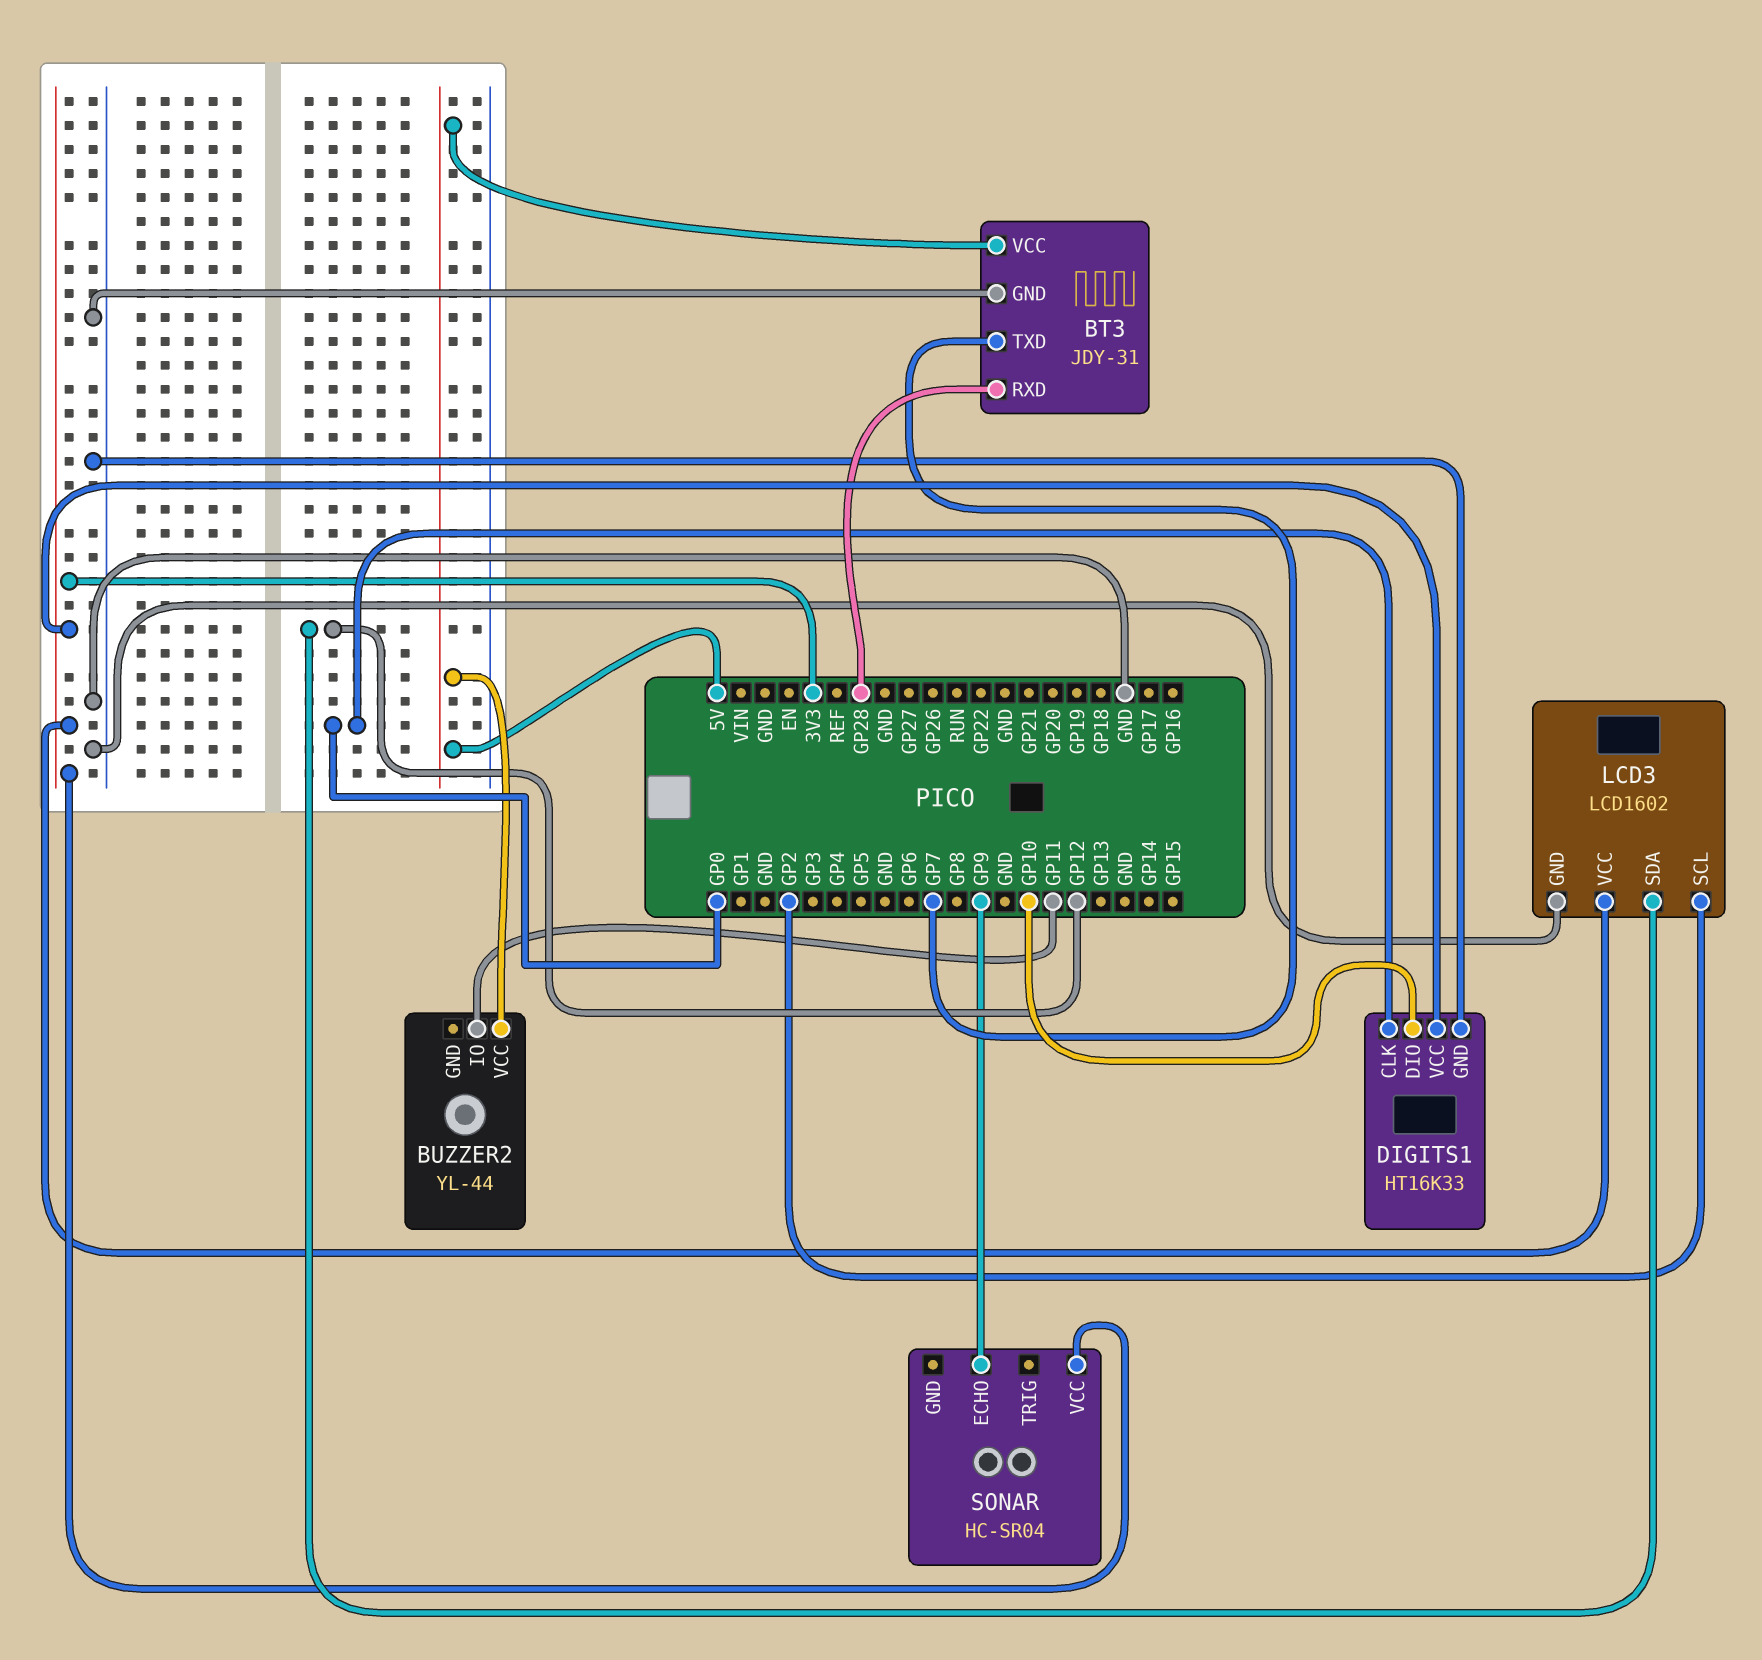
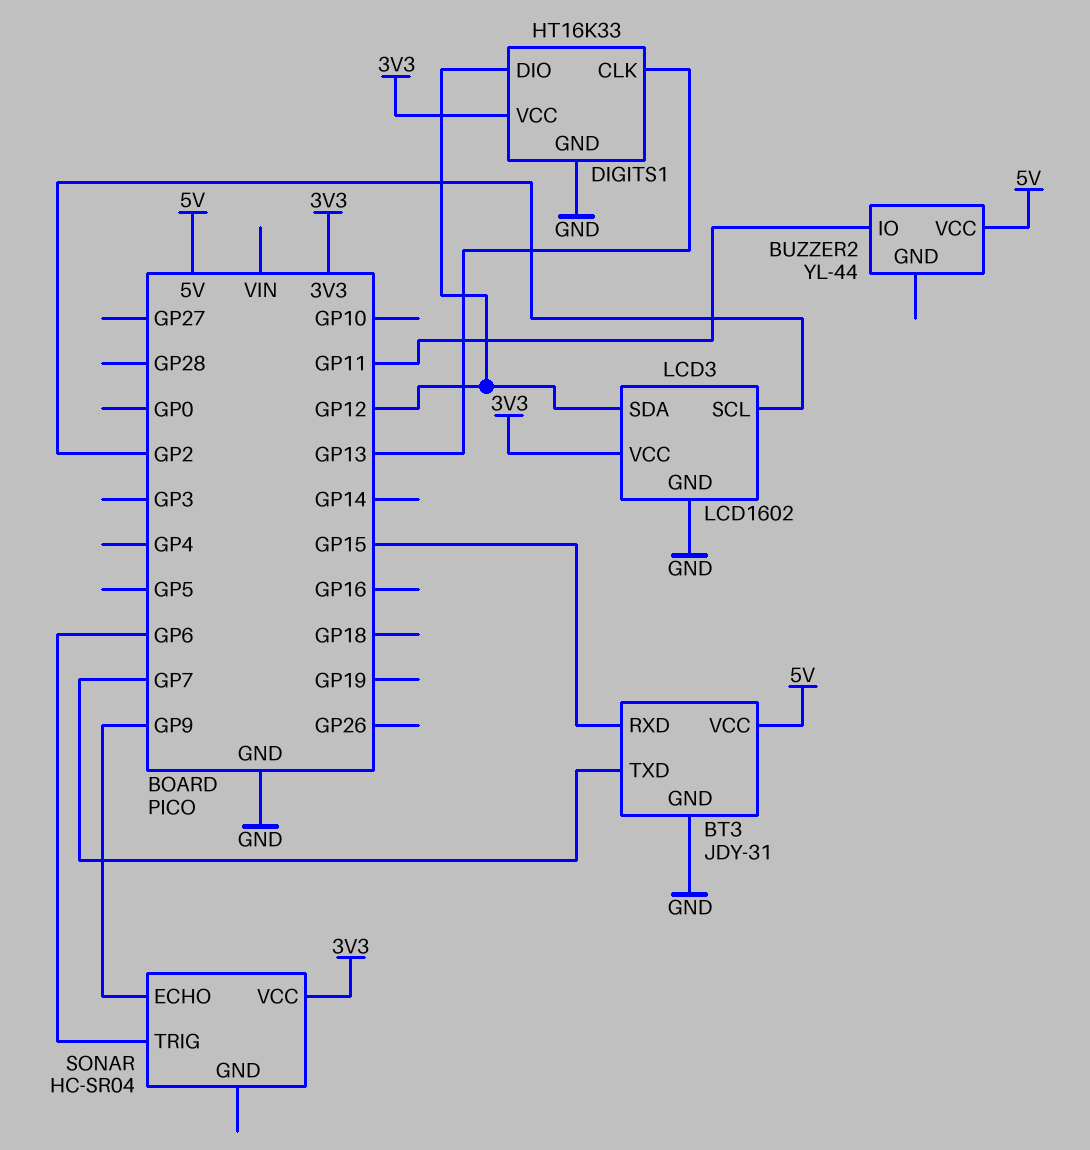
BT3 pin RXD: GP28 -> GP15
DIGITS1 pin CLK: GP0 -> GP13
DIGITS1 pin DIO: GP10 -> GP12
SONAR pin TRIG: none -> GP6

